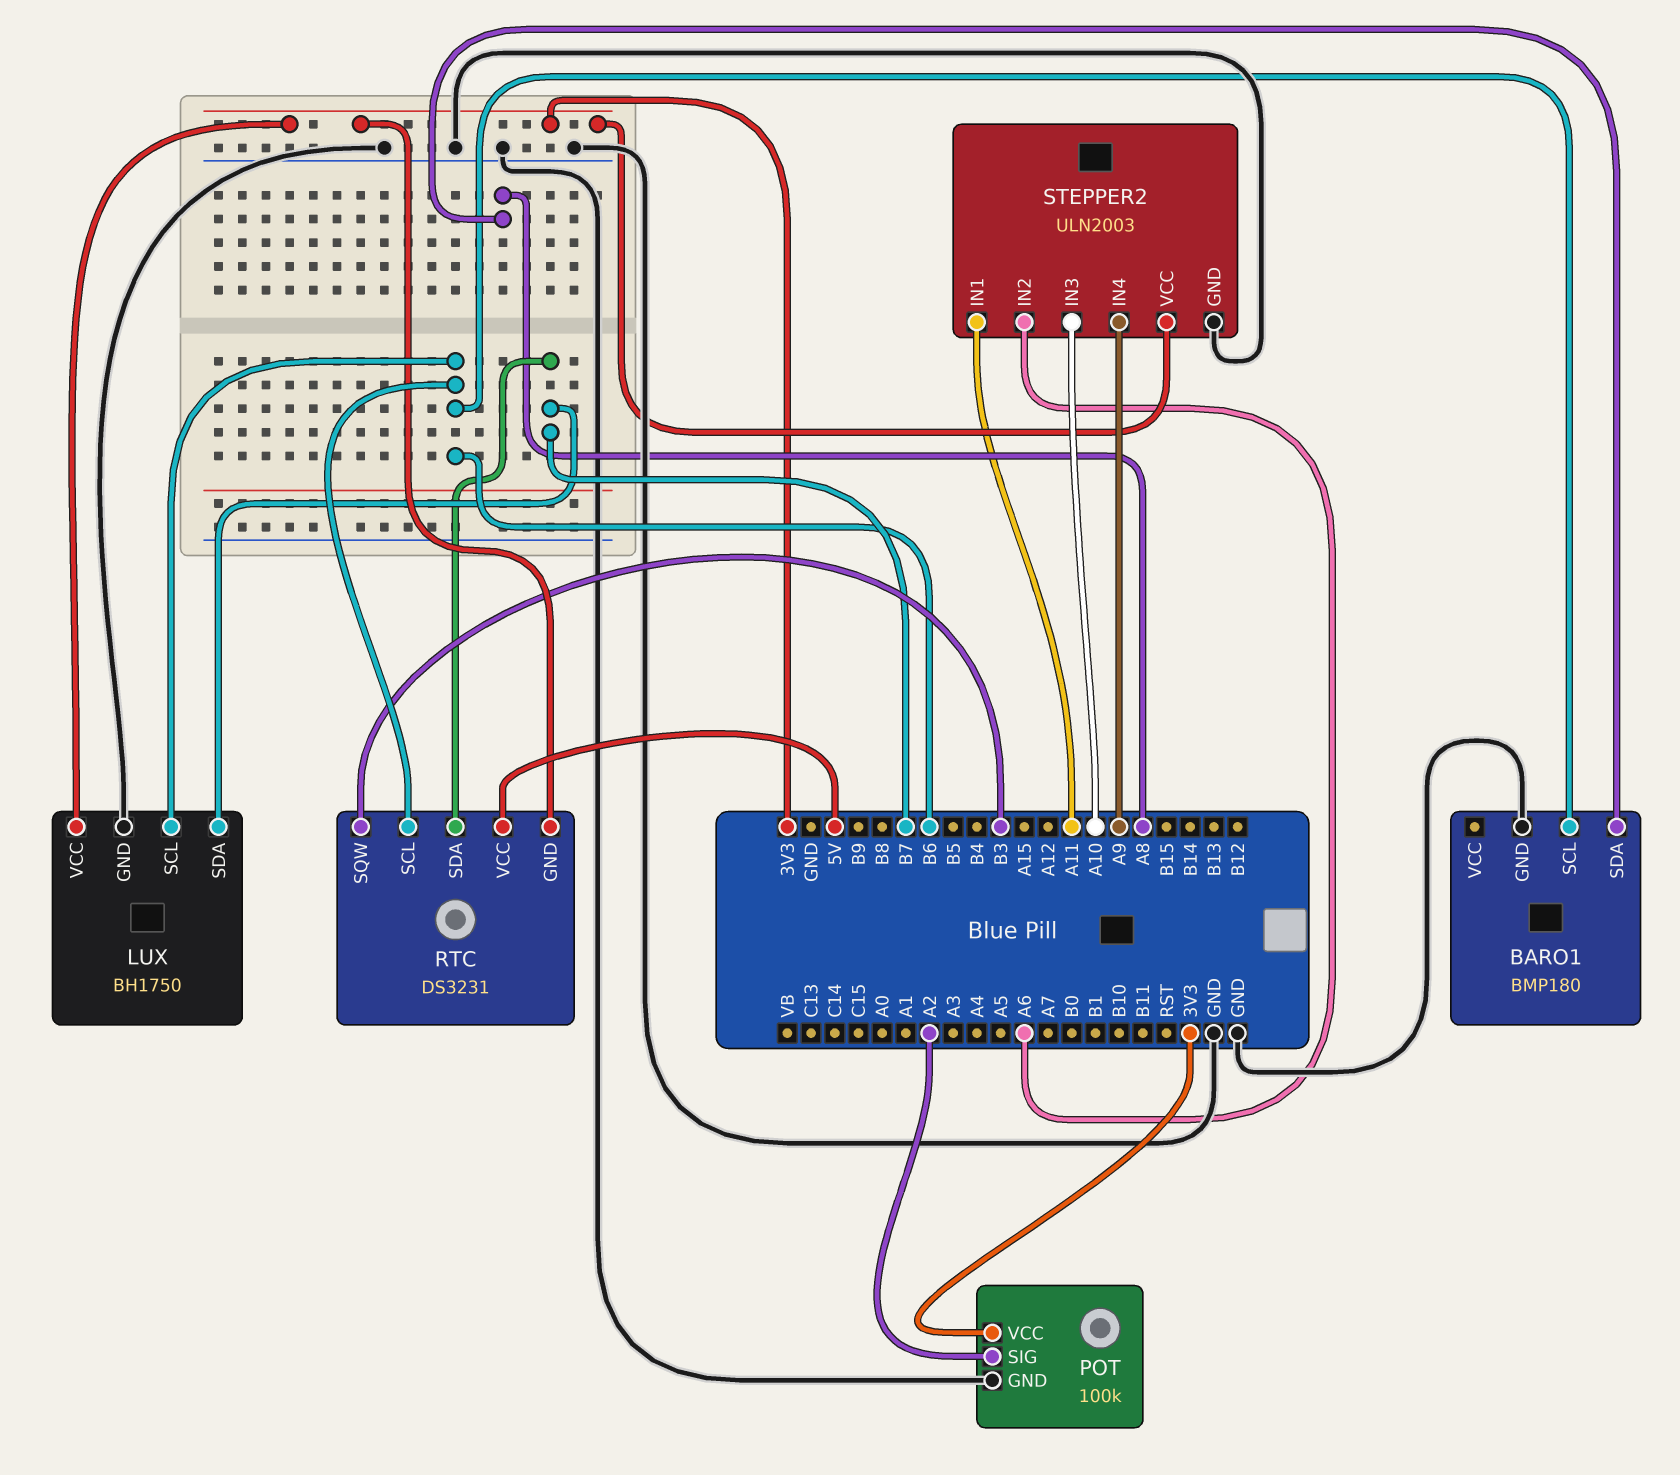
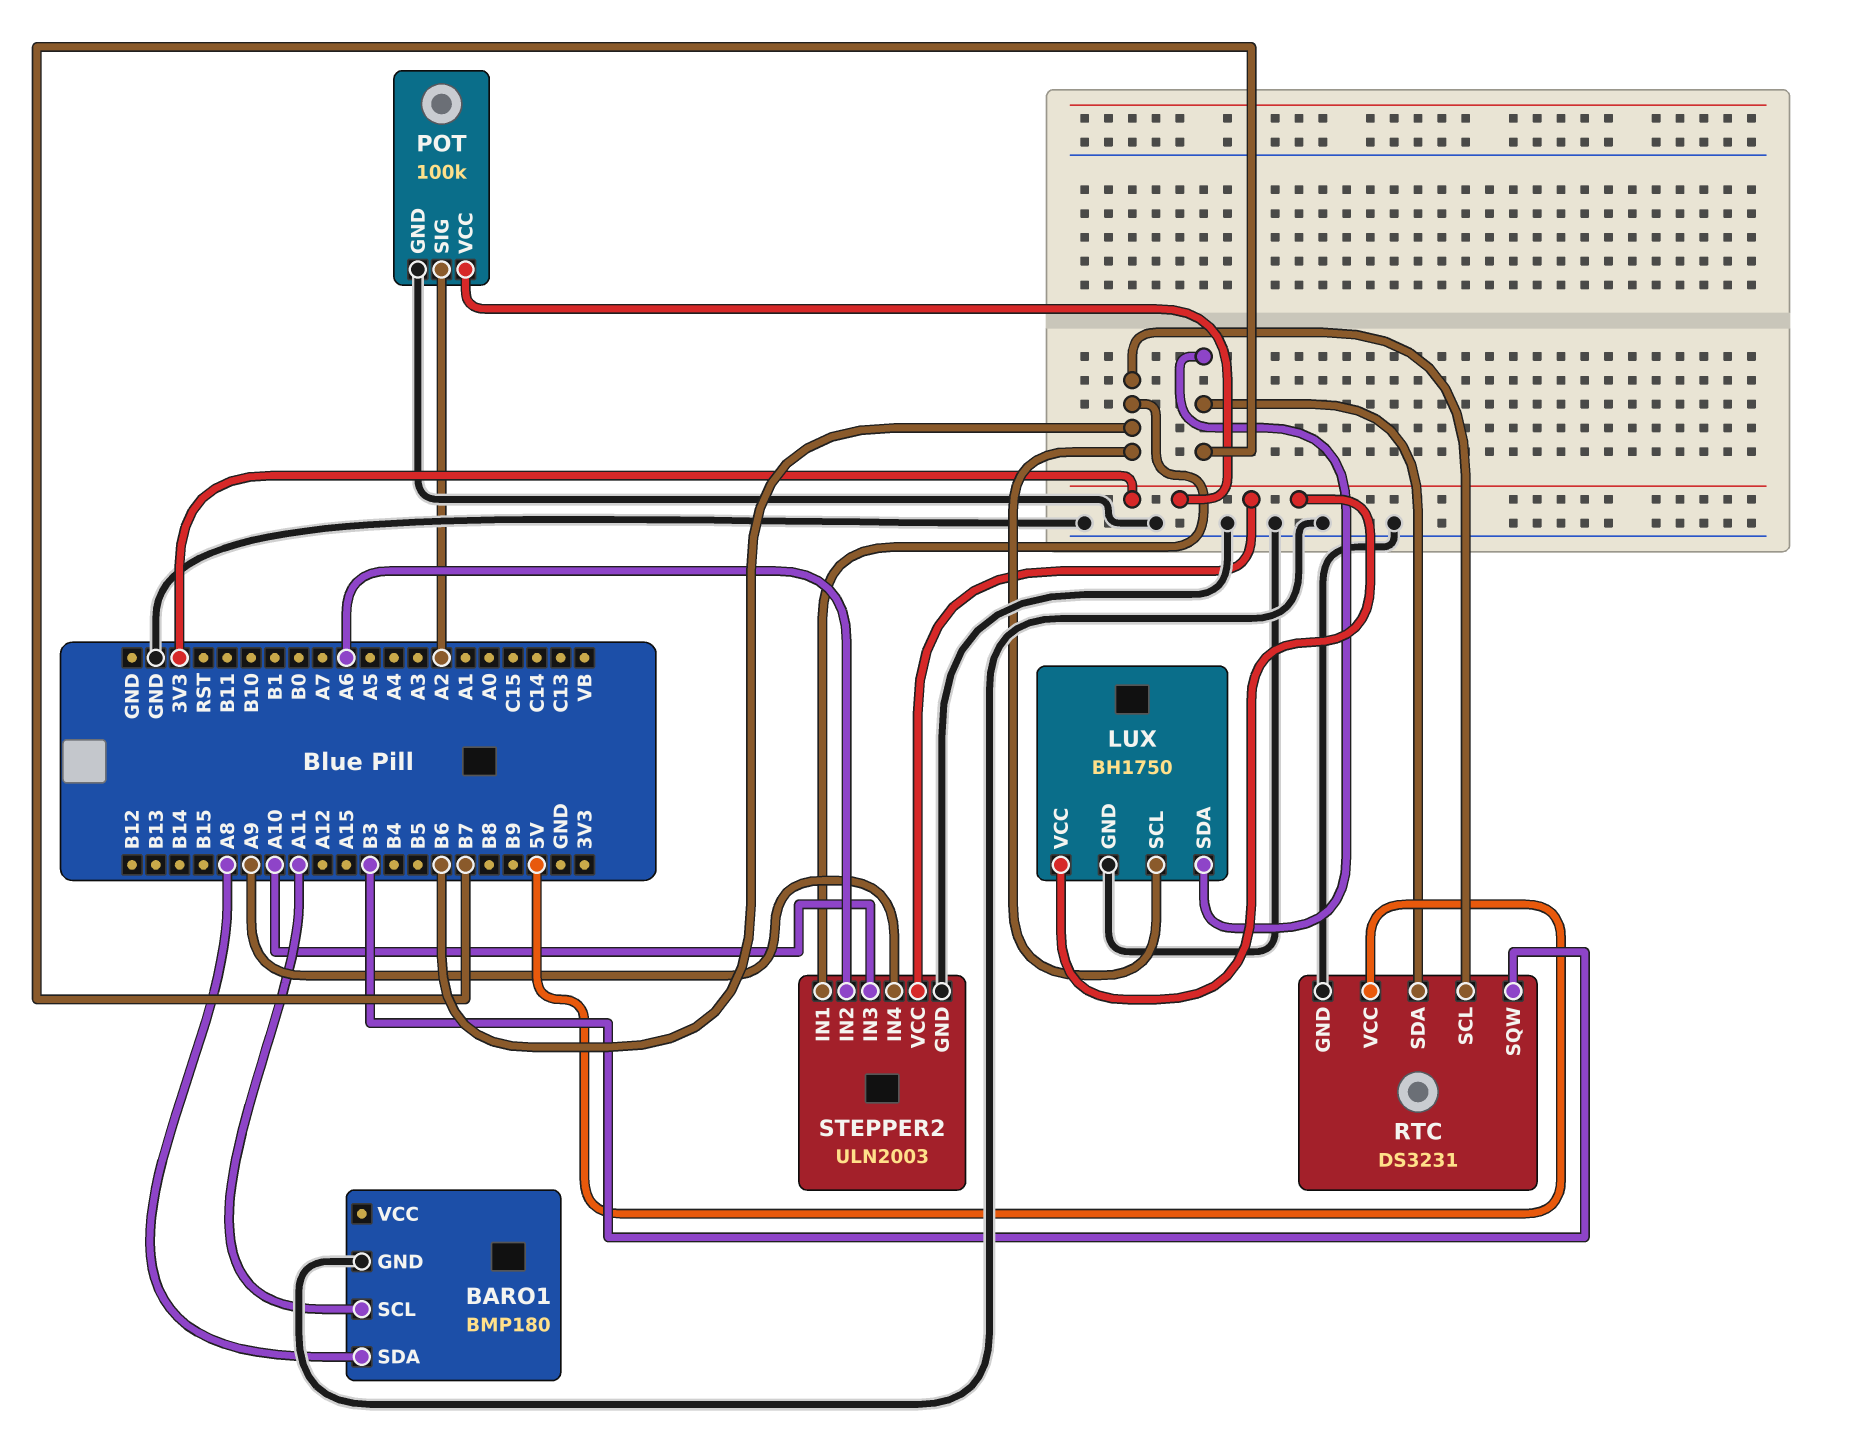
BARO1 pin SCL: B6 -> A11
RTC pin GND: 3V3 -> GND
STEPPER2 pin IN1: A11 -> B6

